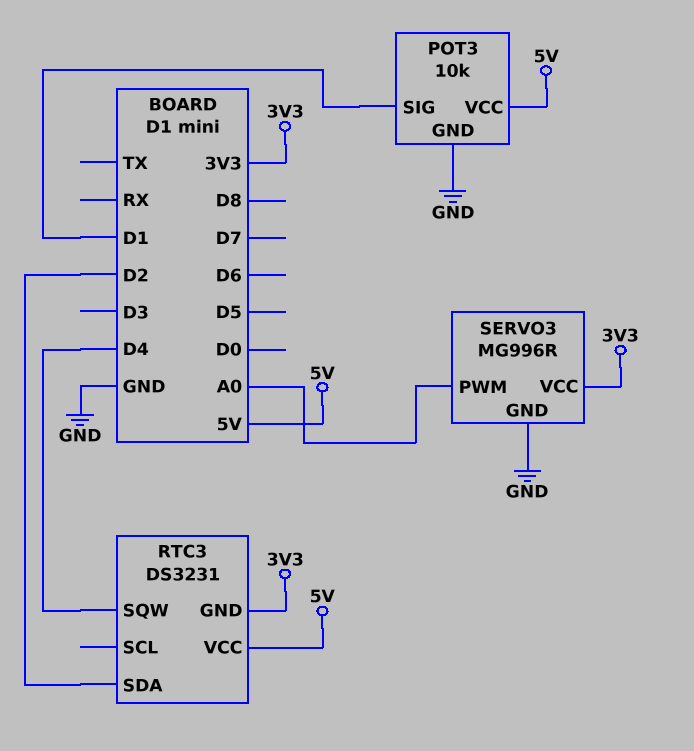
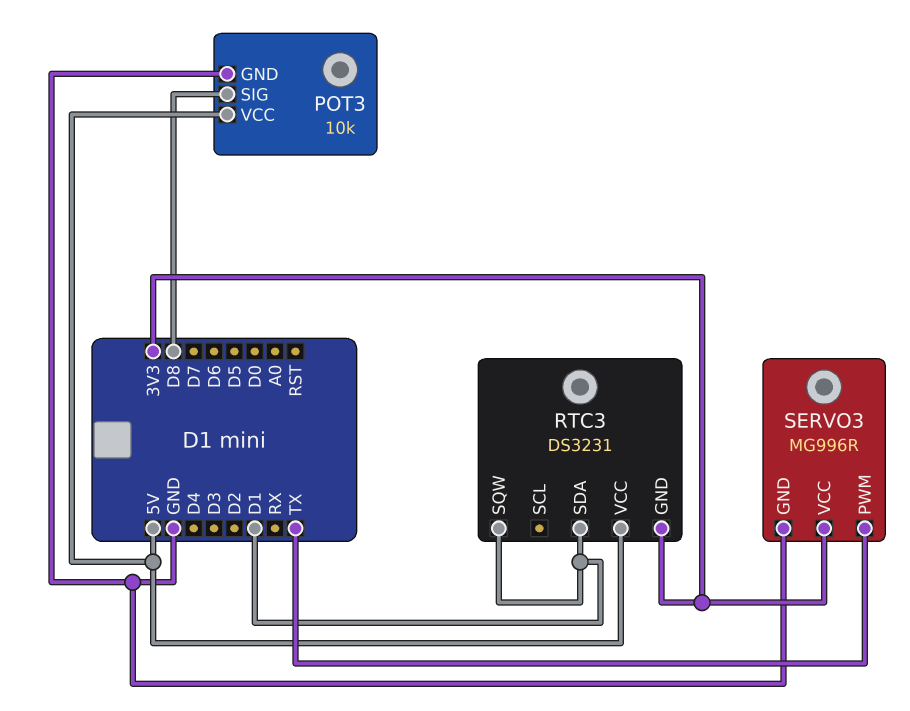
POT3 pin SIG: D1 -> D8
RTC3 pin SDA: D2 -> D1
RTC3 pin SQW: D4 -> D1
SERVO3 pin PWM: A0 -> TX

